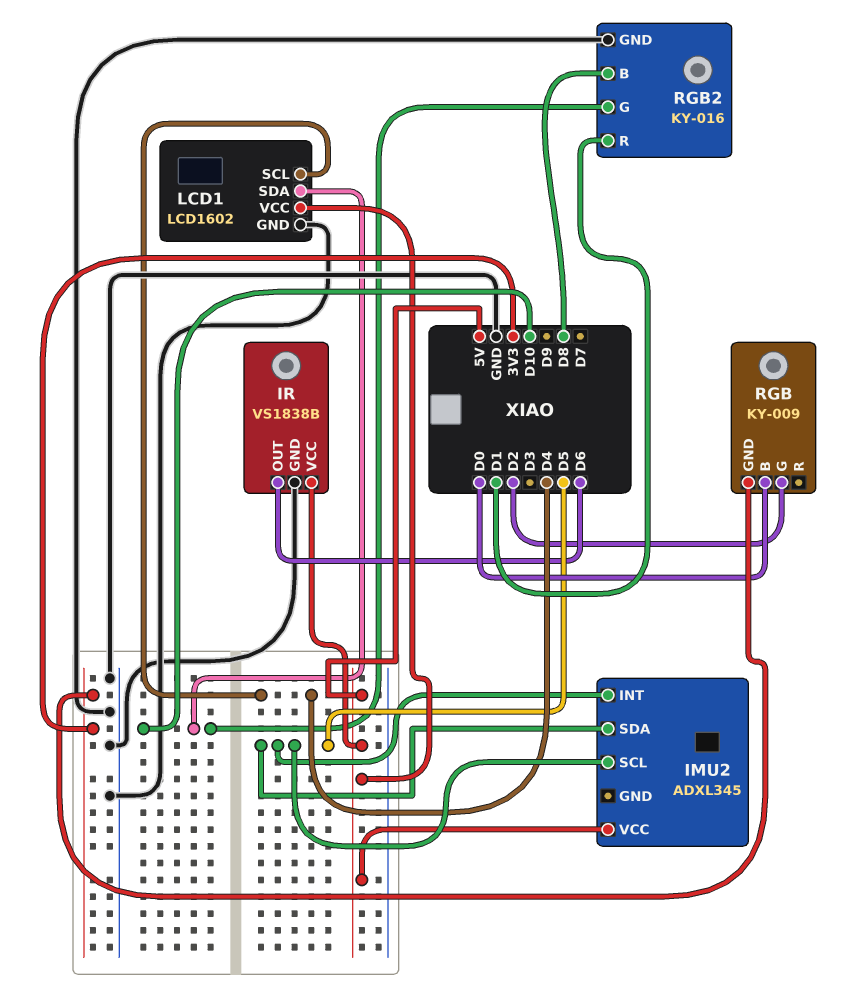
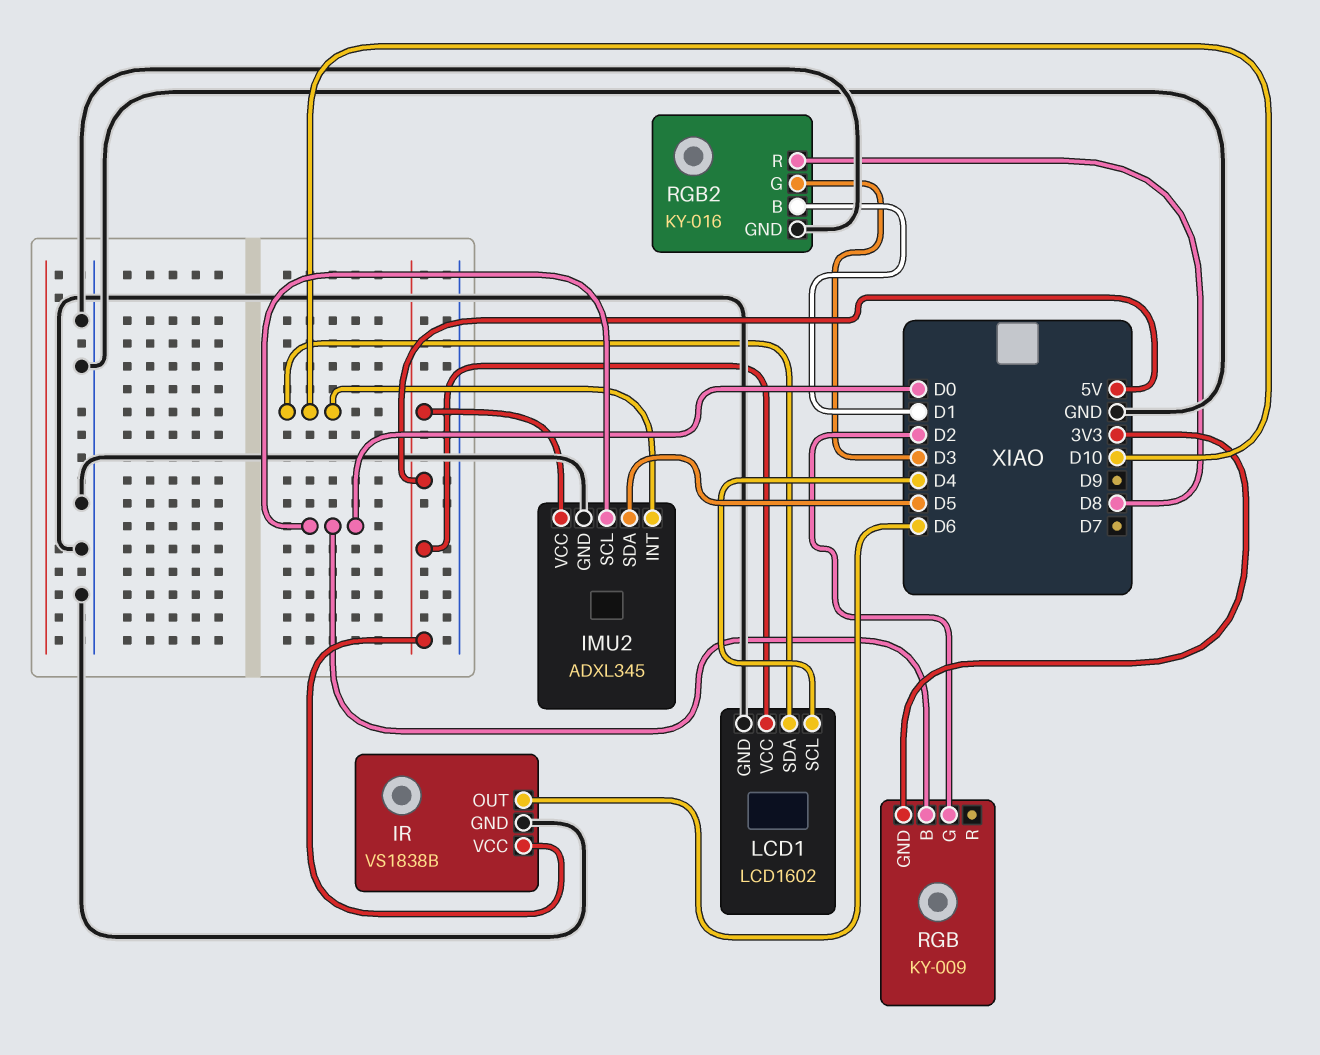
IMU2 pin GND: none -> GND
IMU2 pin INT: D5 -> D10
IMU2 pin SCL: D5 -> D0
RGB2 pin B: D8 -> D1
RGB2 pin G: D10 -> D3
RGB2 pin R: D1 -> D8

